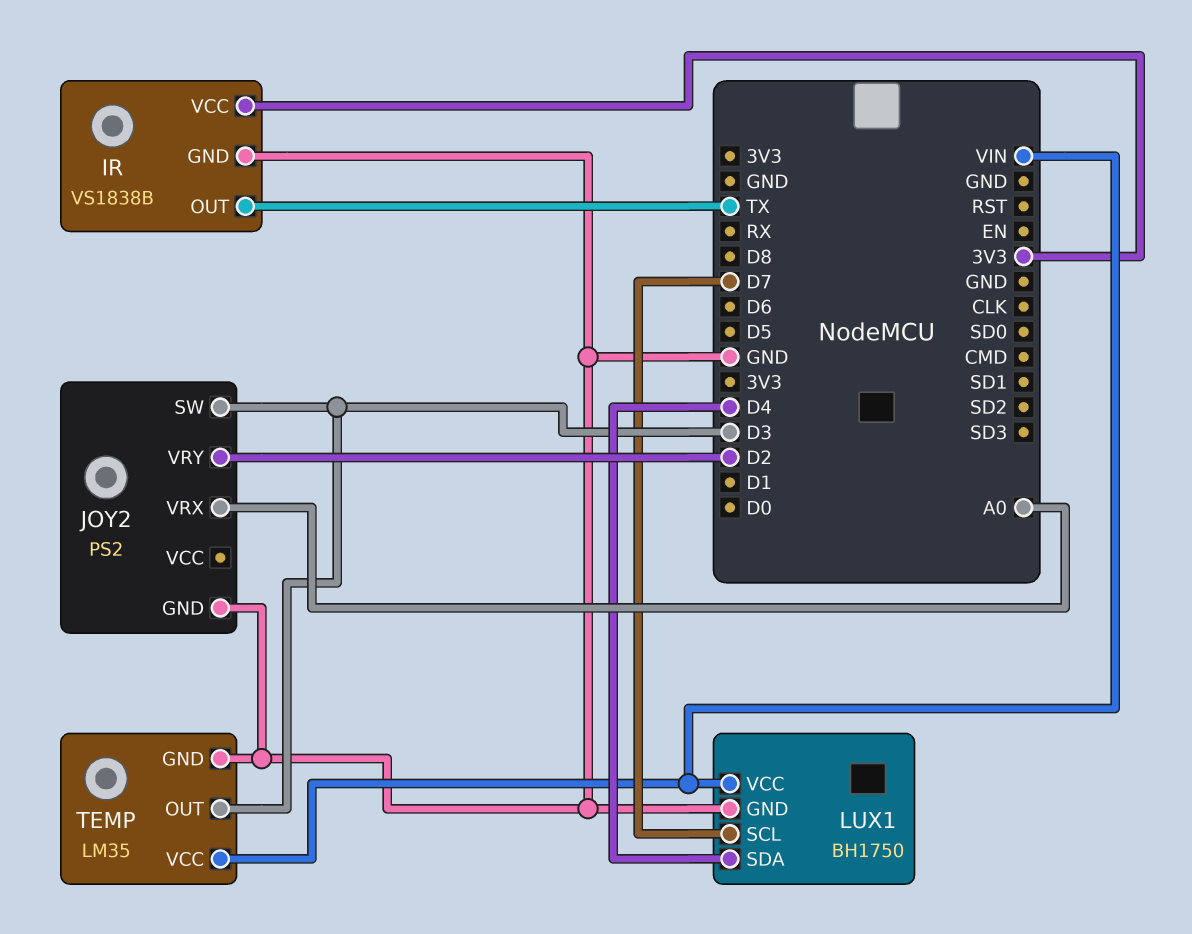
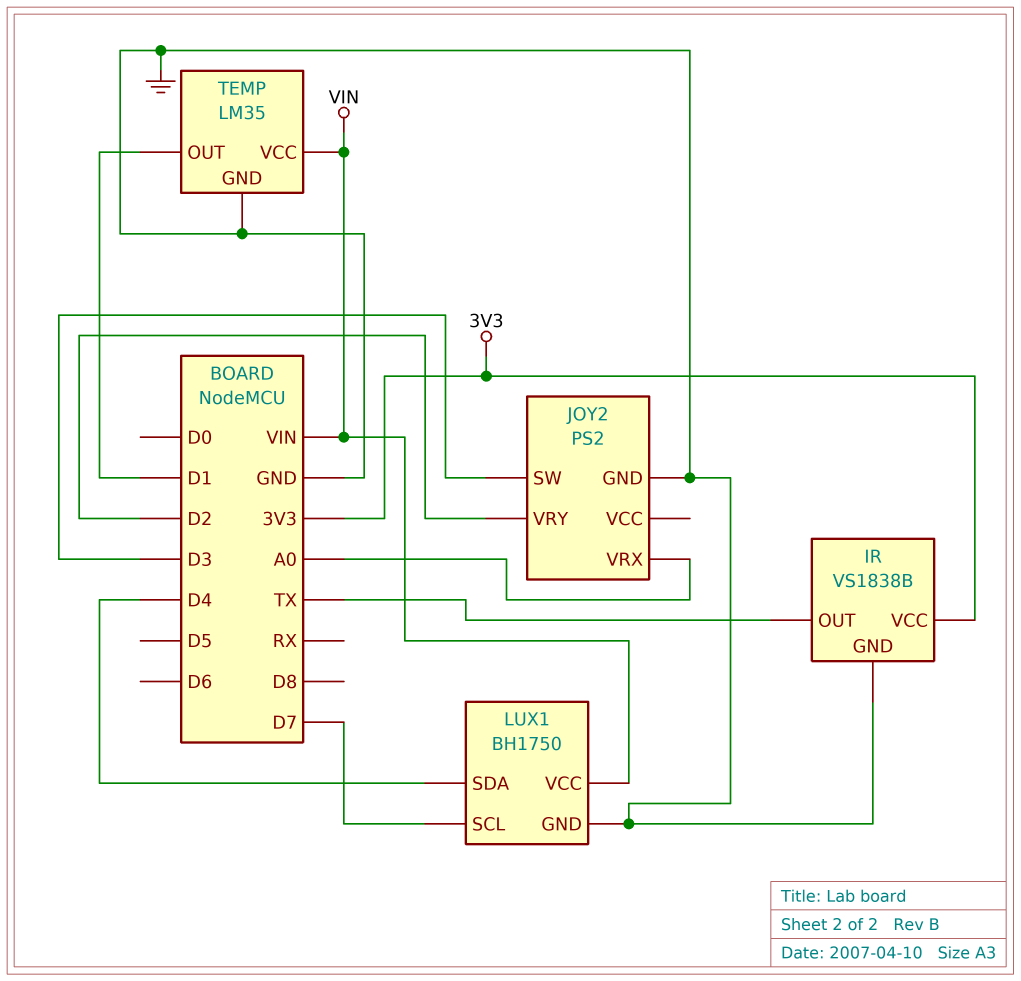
TEMP pin OUT: D3 -> D1

